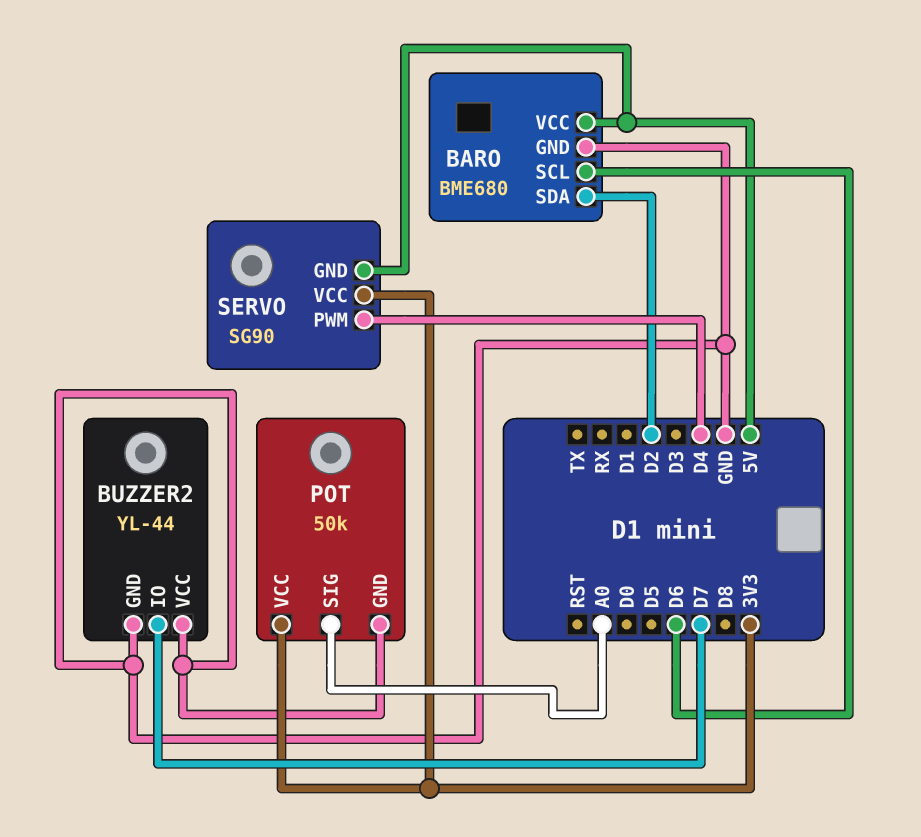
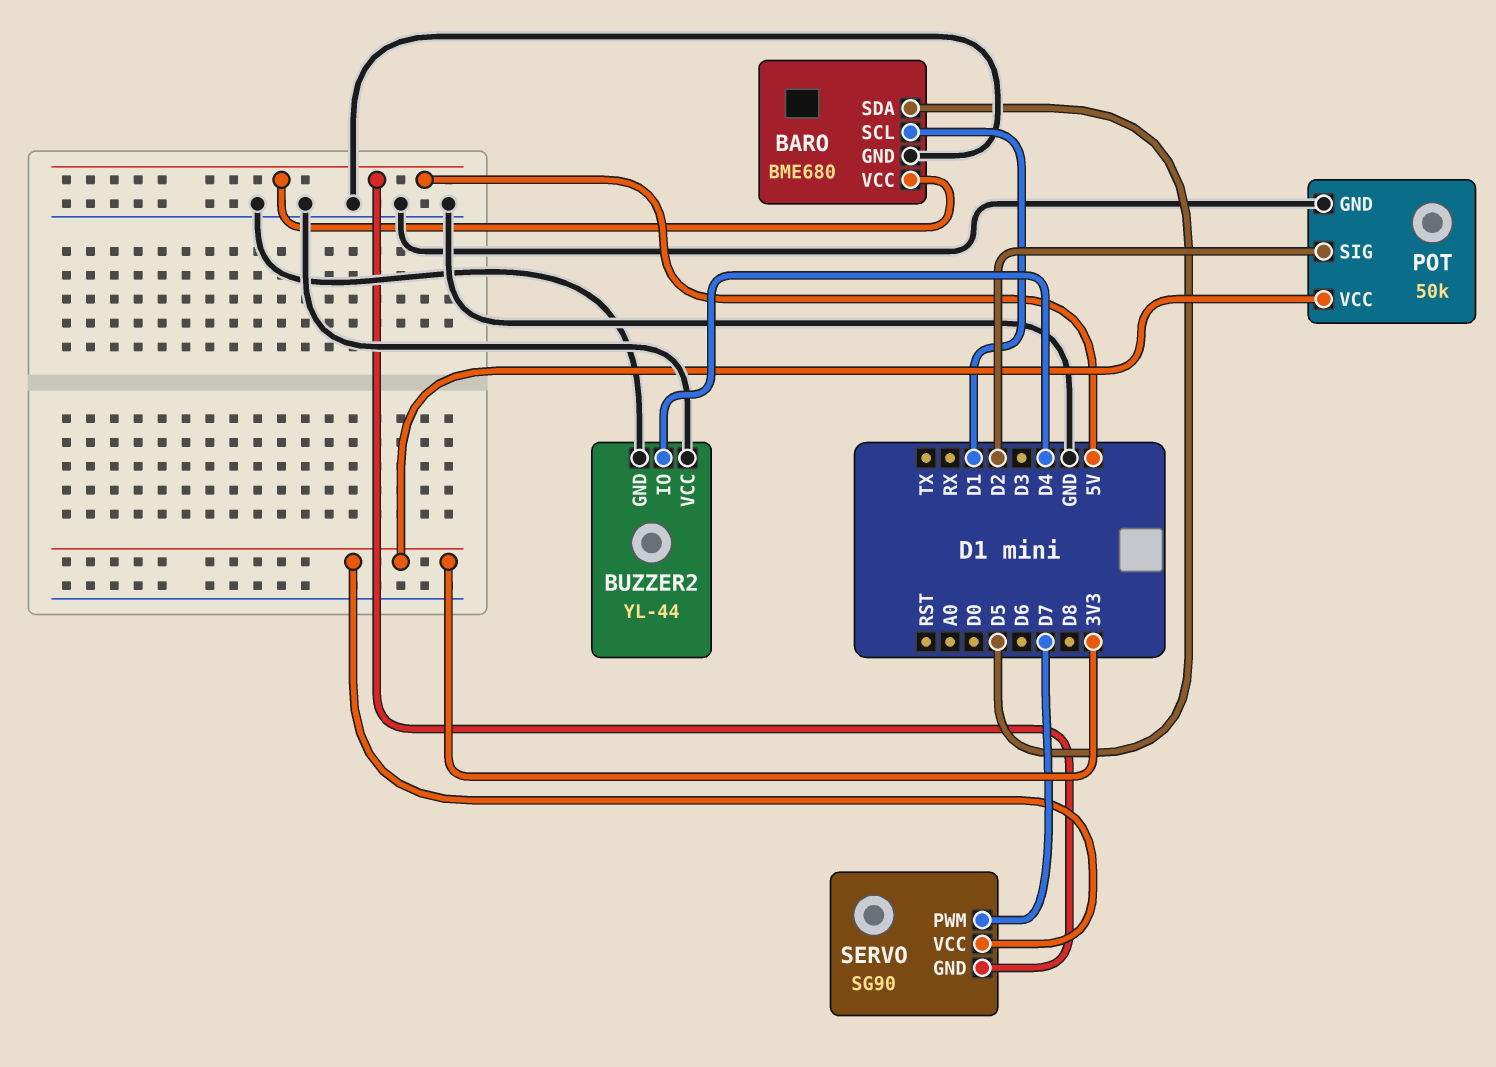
BARO pin SCL: D6 -> D1
BARO pin SDA: D2 -> D5
BUZZER2 pin IO: D7 -> D4
POT pin SIG: A0 -> D2
SERVO pin PWM: D4 -> D7

